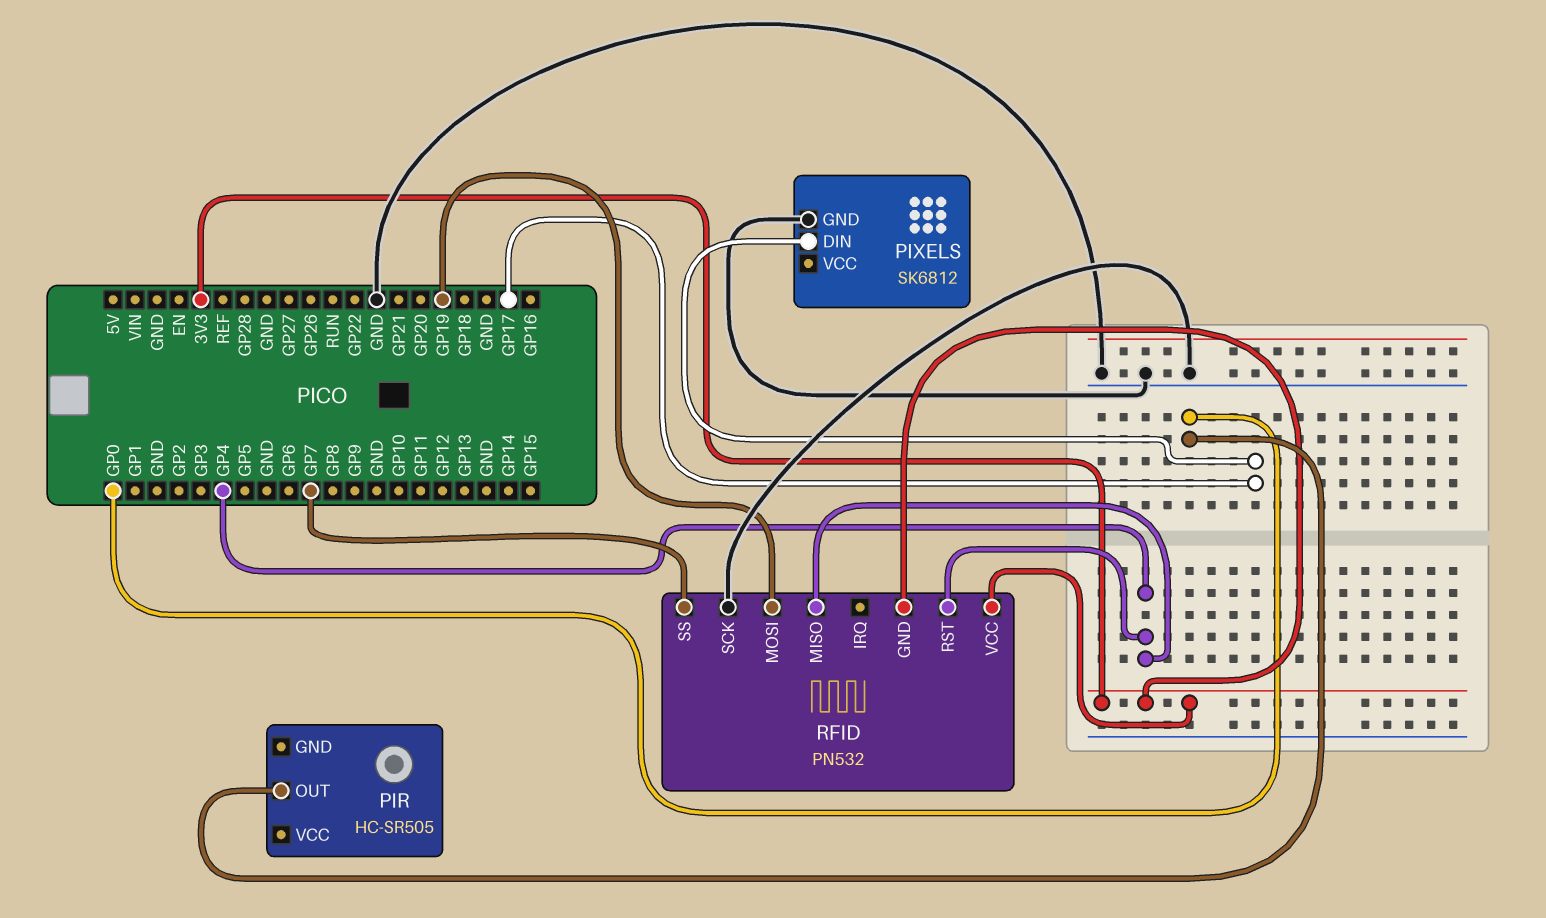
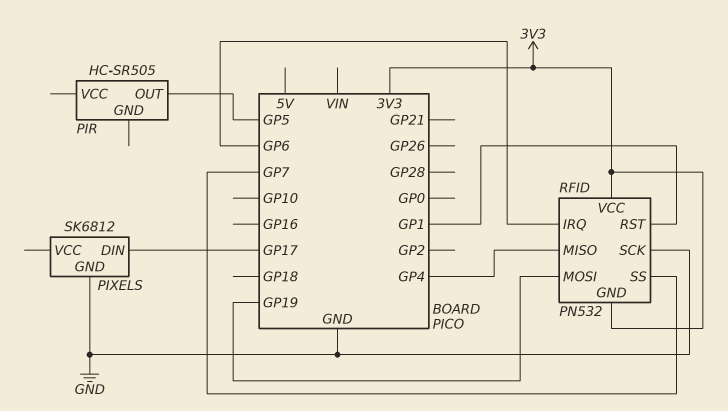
PIR pin OUT: GP0 -> GP5
RFID pin IRQ: none -> GP6
RFID pin RST: GP4 -> GP1

